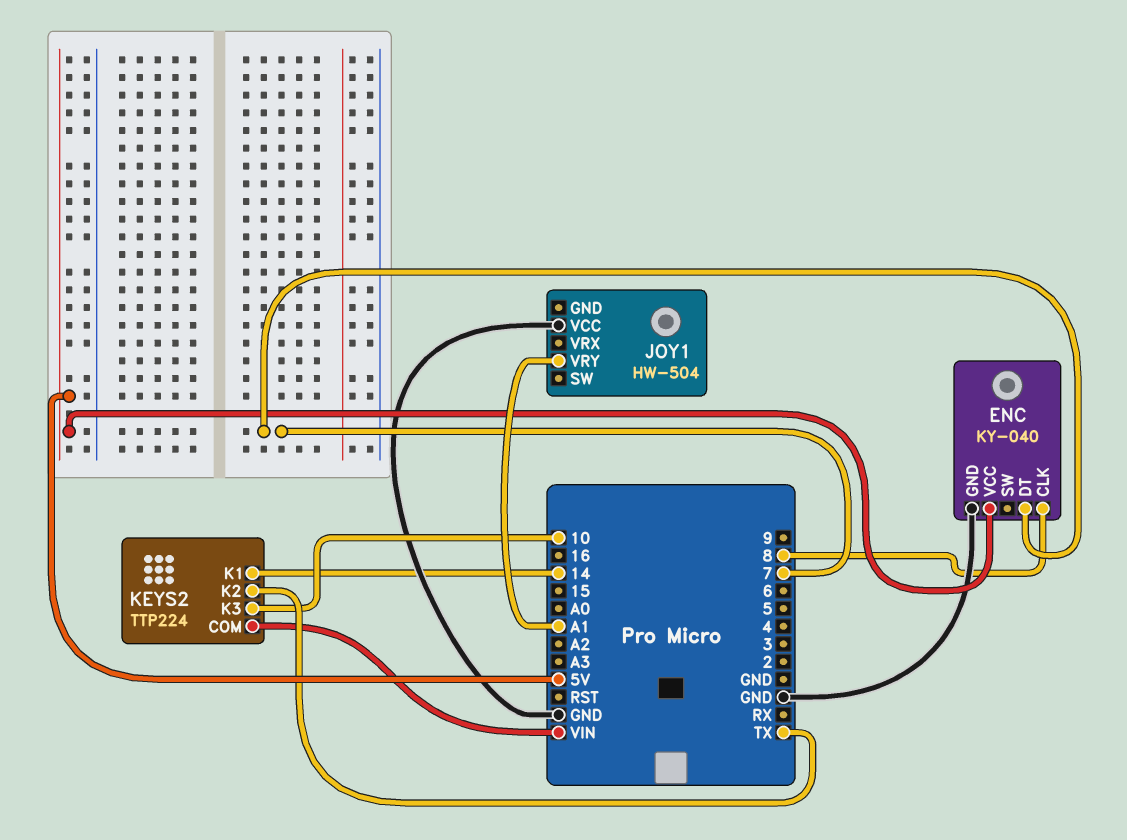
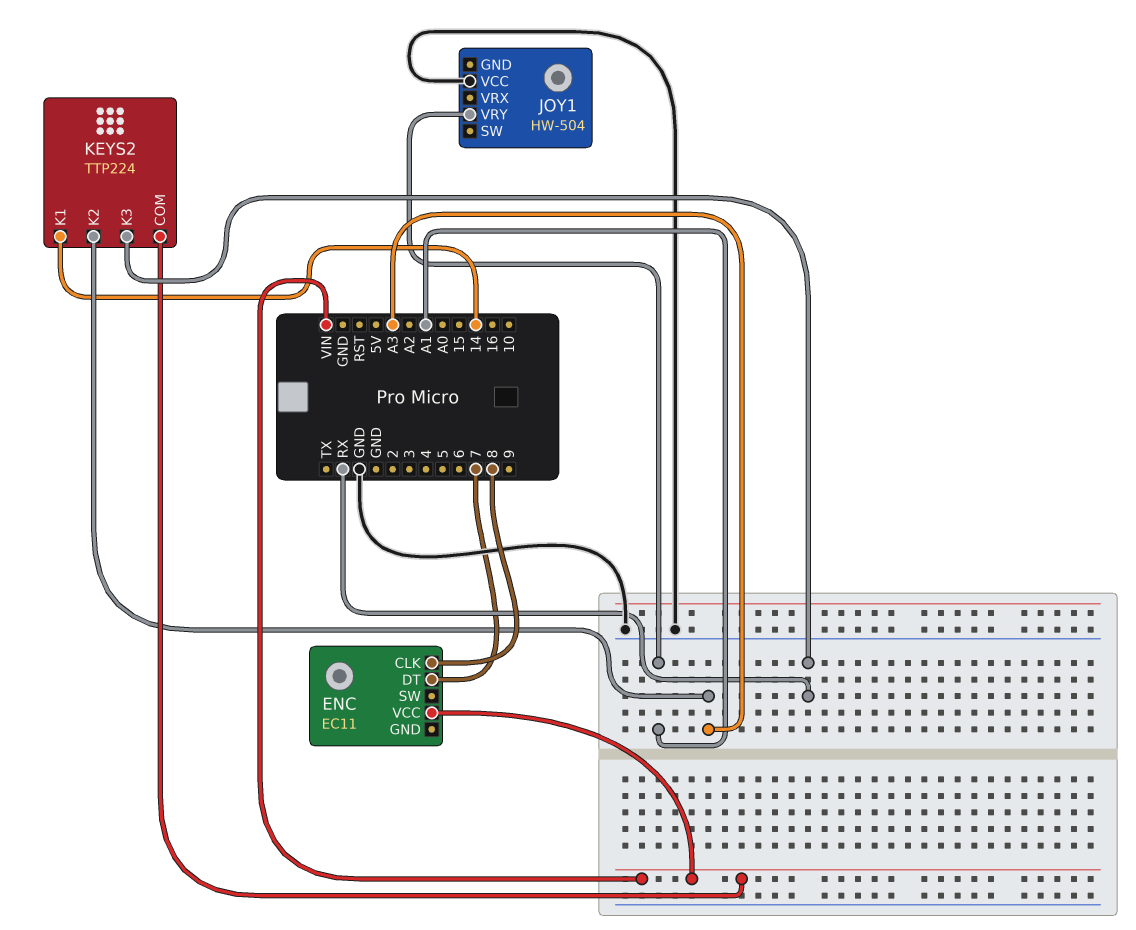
ENC: KY-040 -> EC11
ENC pin GND: GND -> none
ENC pin VCC: 5V -> VIN
KEYS2 pin K2: TX -> A3
KEYS2 pin K3: 10 -> RX

